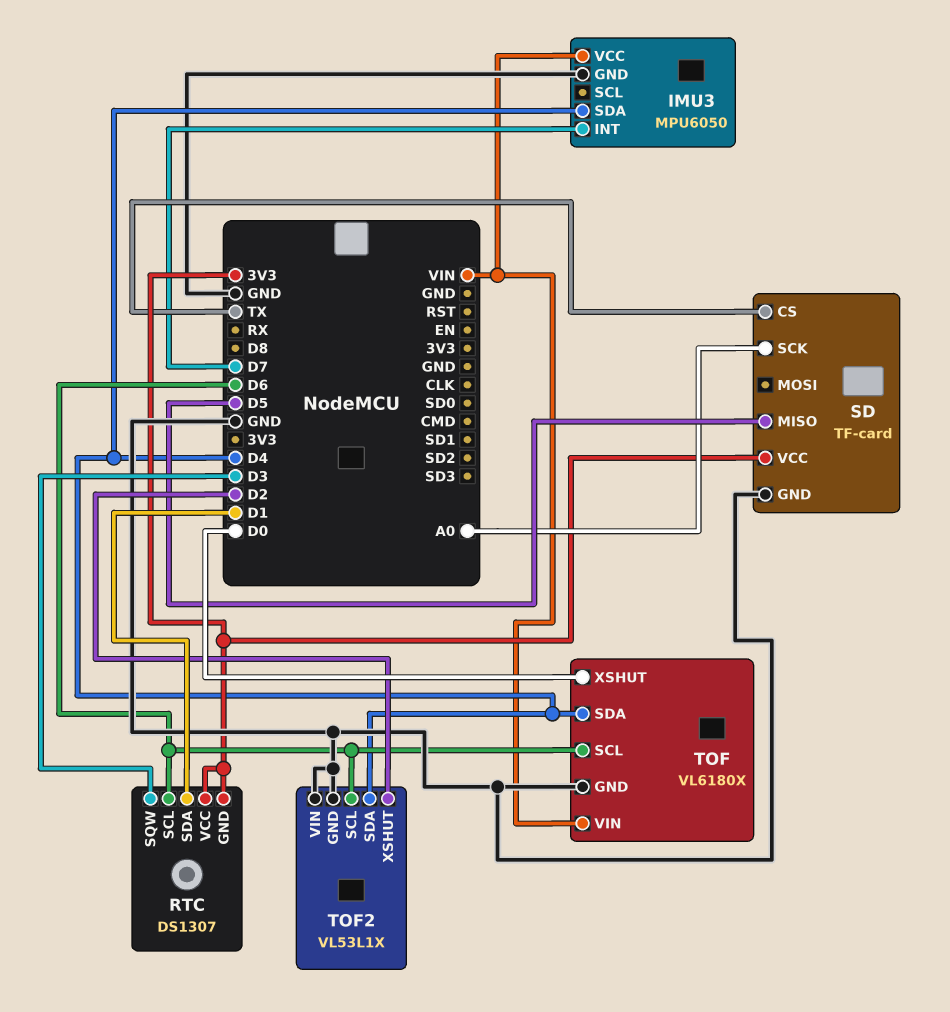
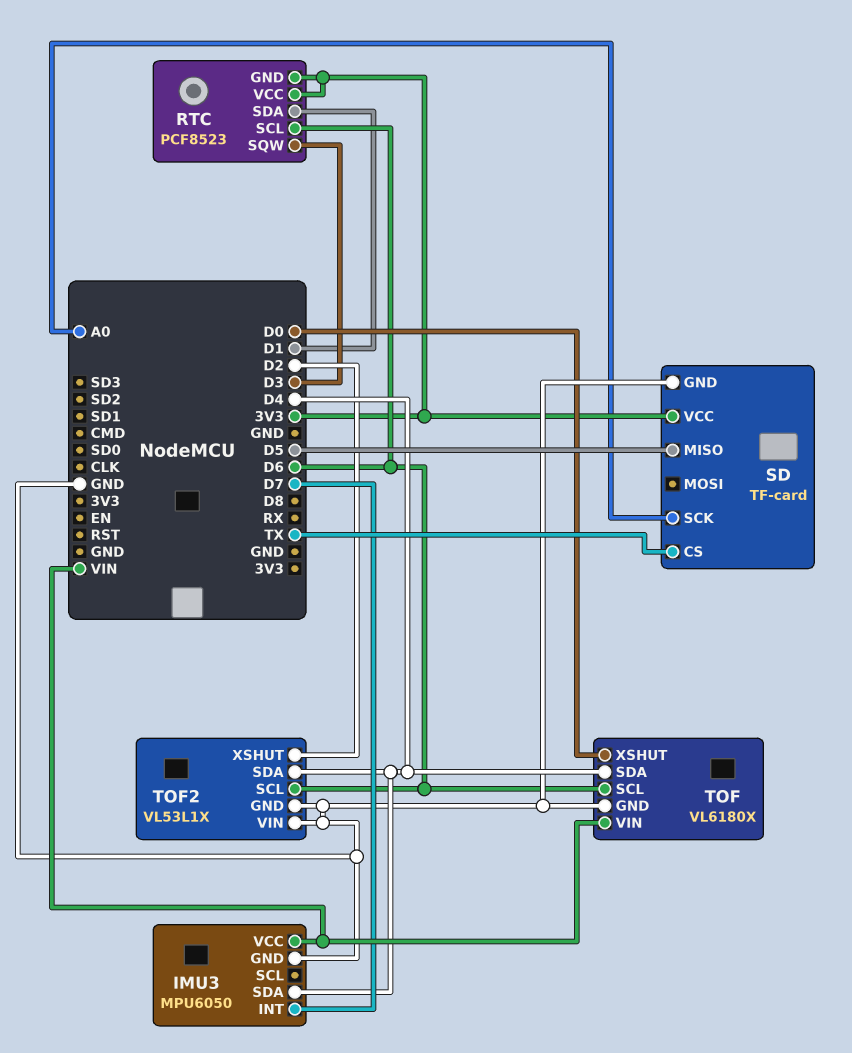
RTC: DS1307 -> PCF8523

